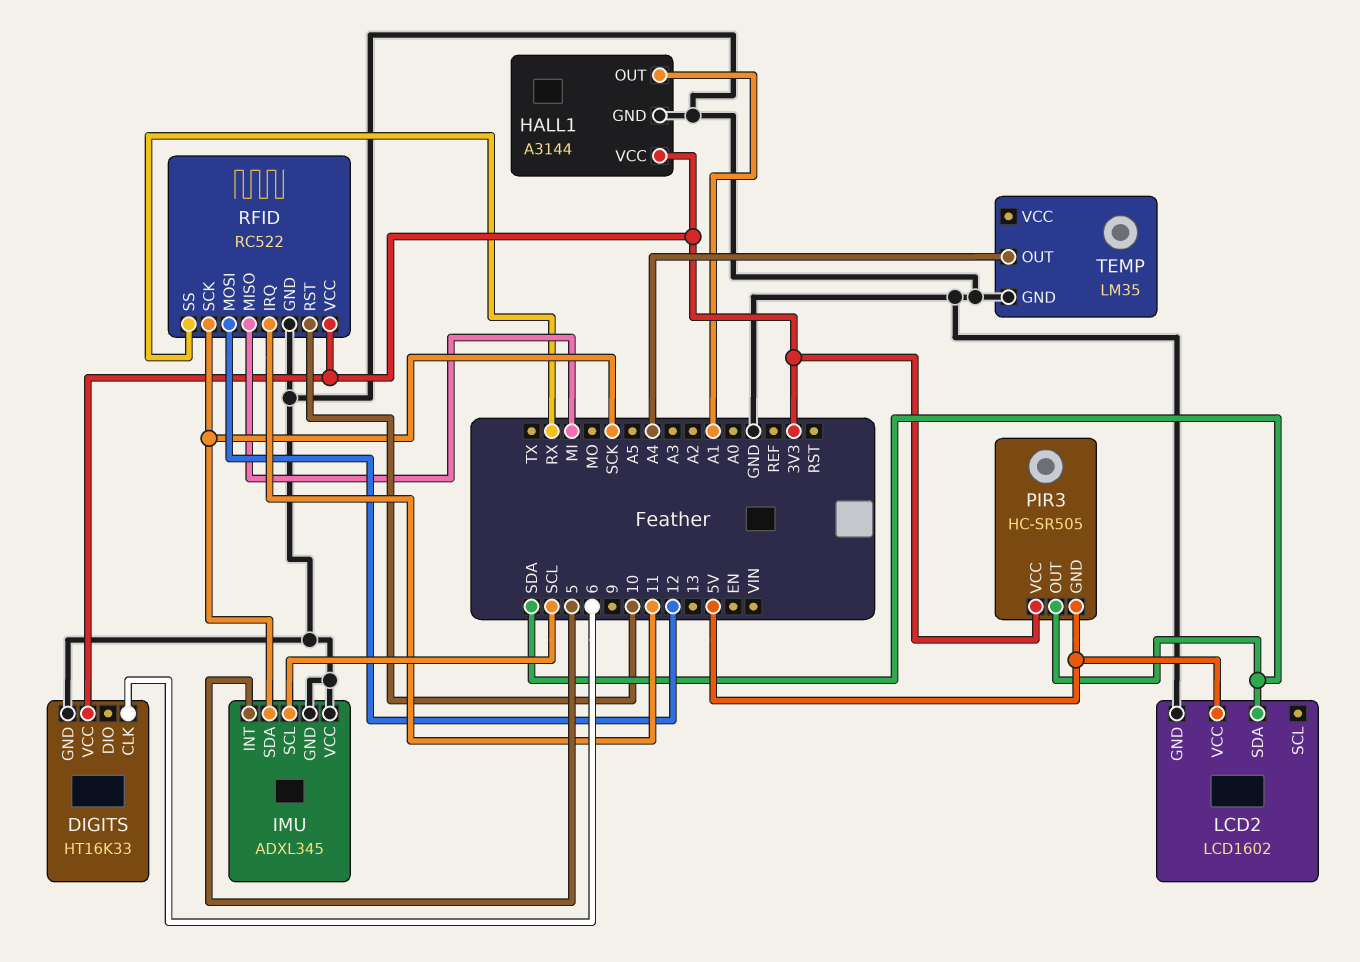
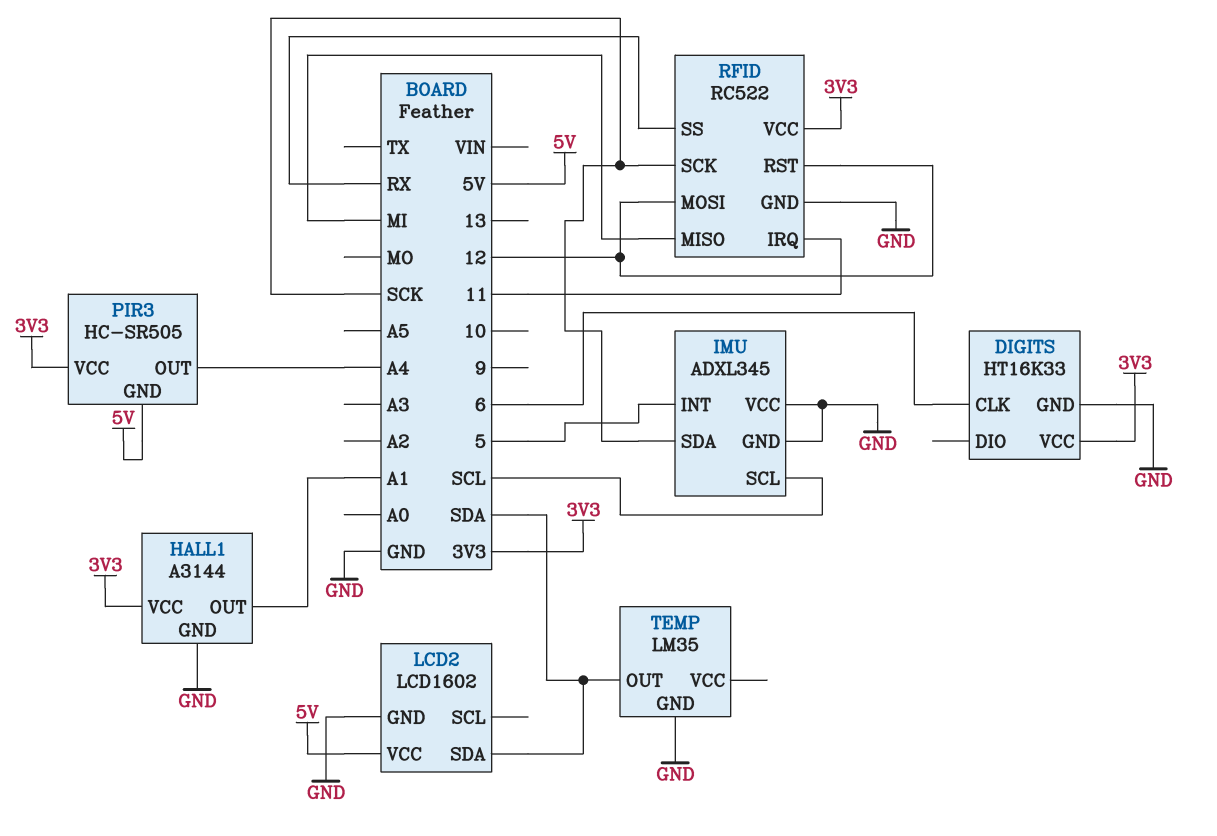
PIR3 pin OUT: SDA -> A4
RFID pin RST: 10 -> 12
TEMP pin OUT: A4 -> SDA

